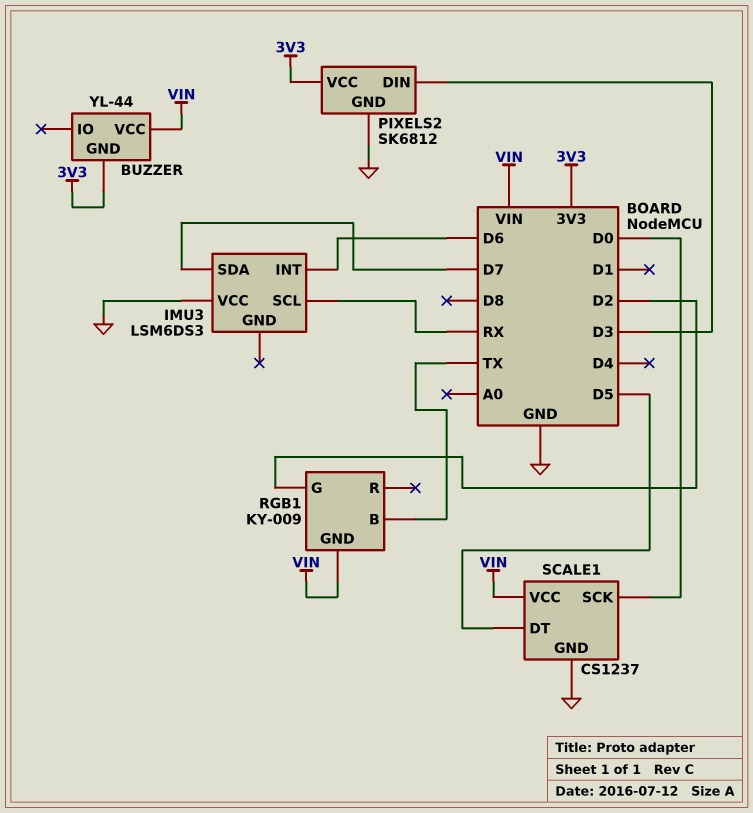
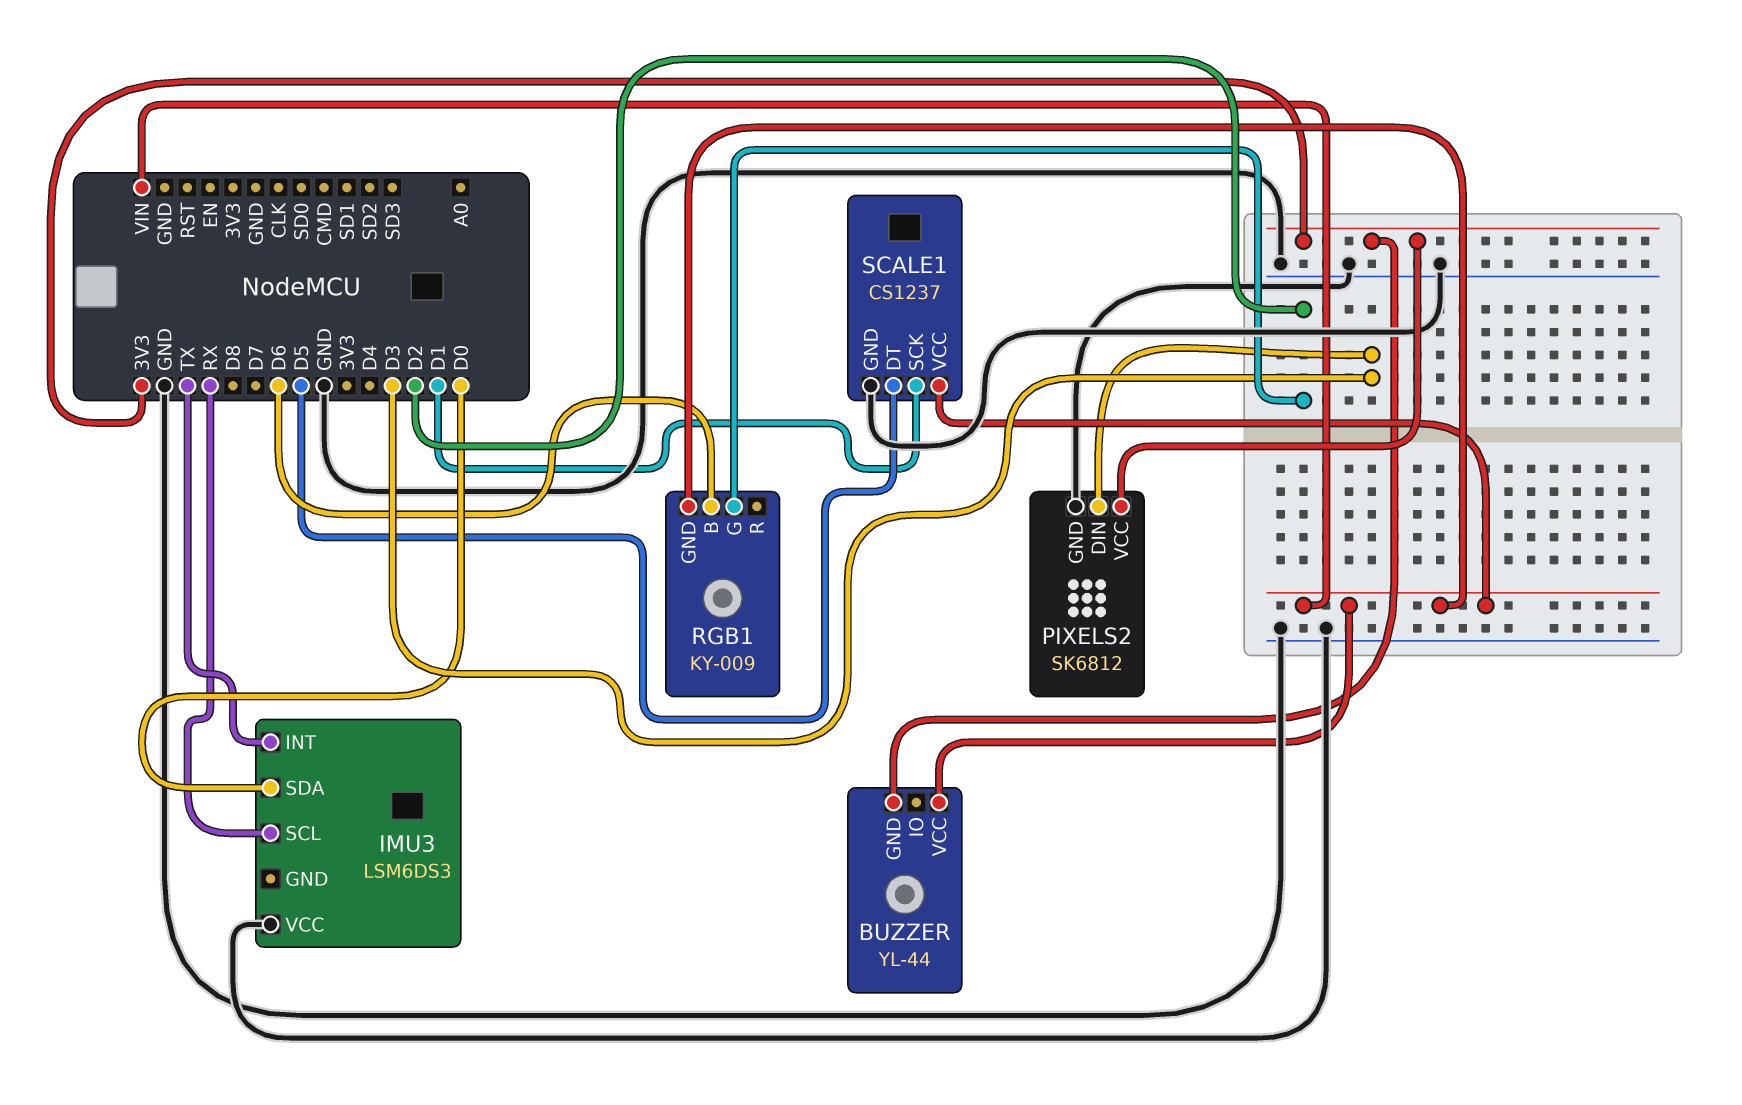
IMU3 pin INT: D6 -> TX
IMU3 pin SDA: D7 -> D0
RGB1 pin B: TX -> D6
SCALE1 pin SCK: D0 -> D1

